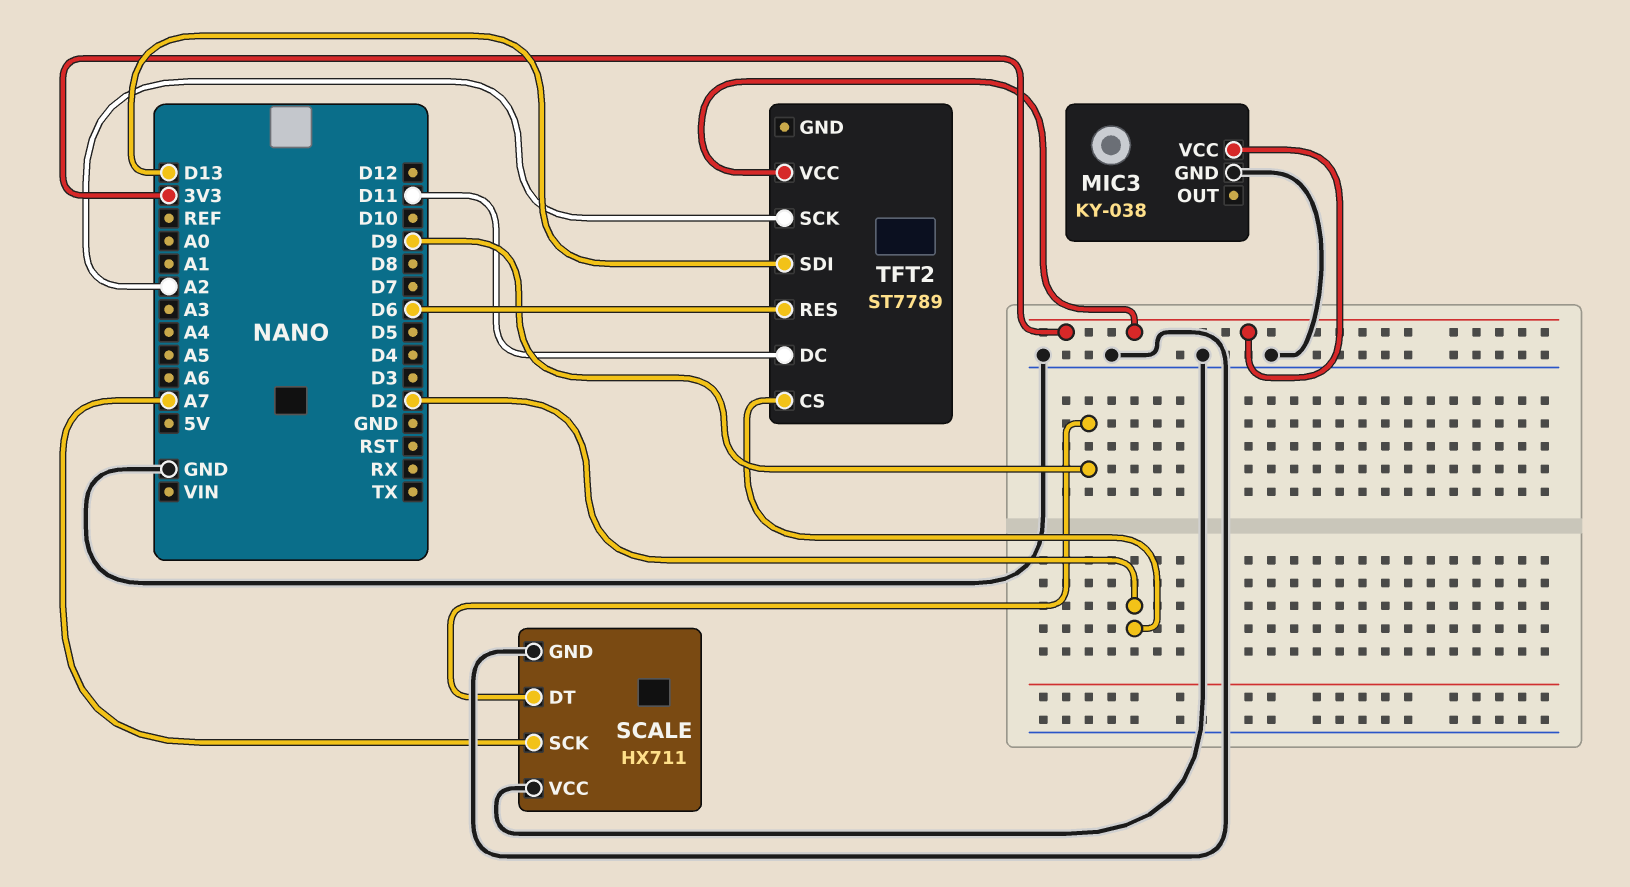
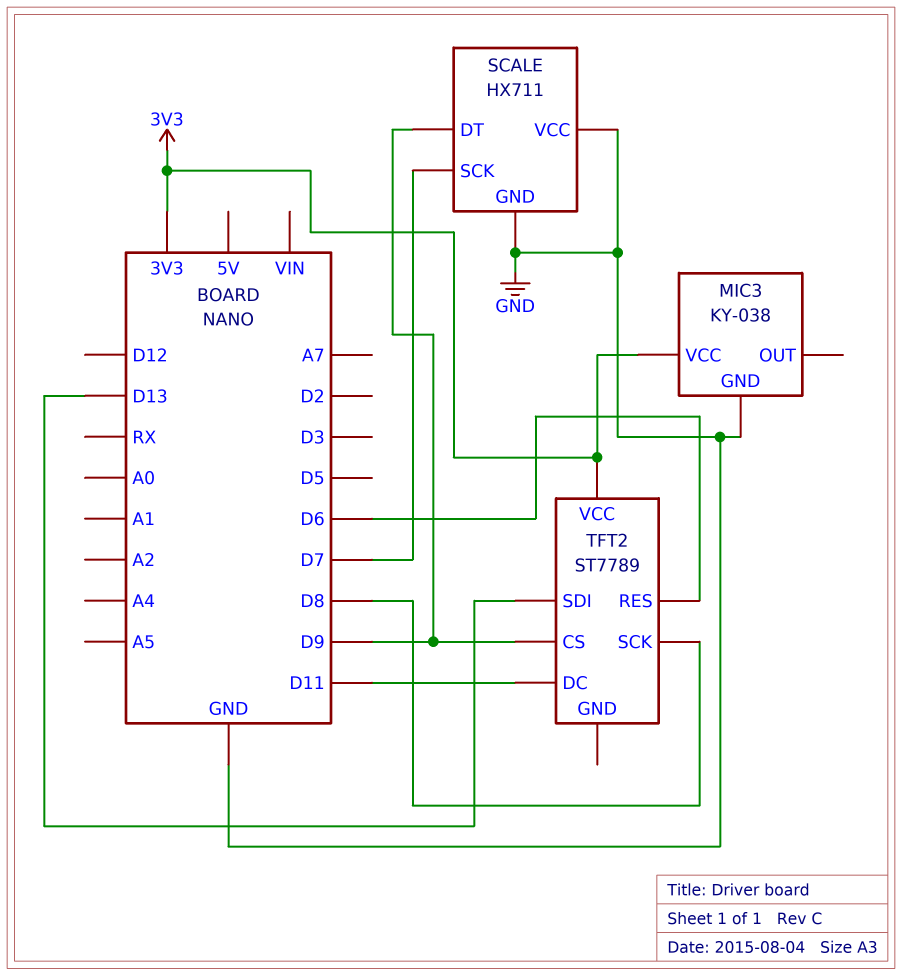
SCALE pin SCK: A7 -> D7
TFT2 pin CS: D2 -> D9
TFT2 pin SCK: A2 -> D8

